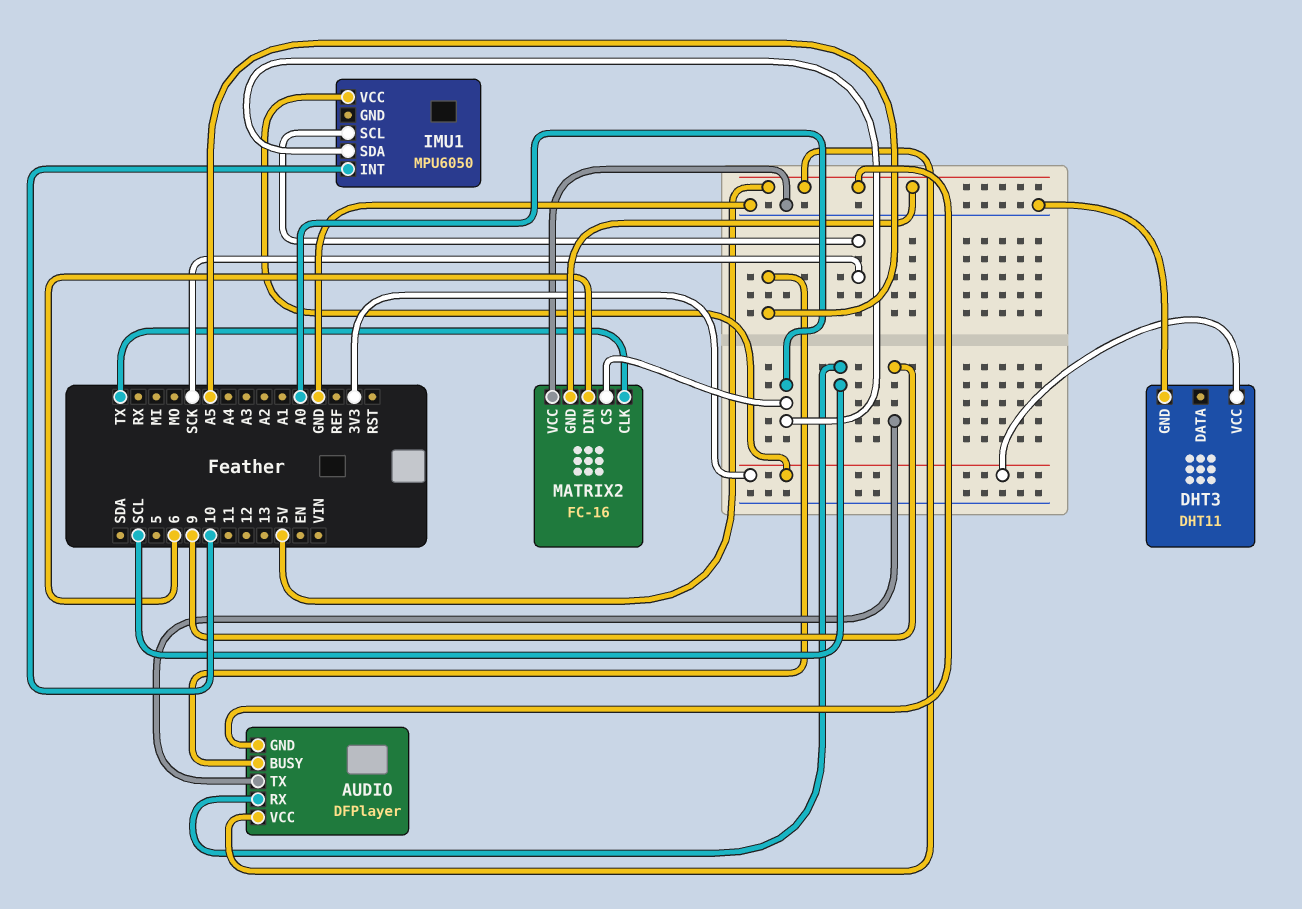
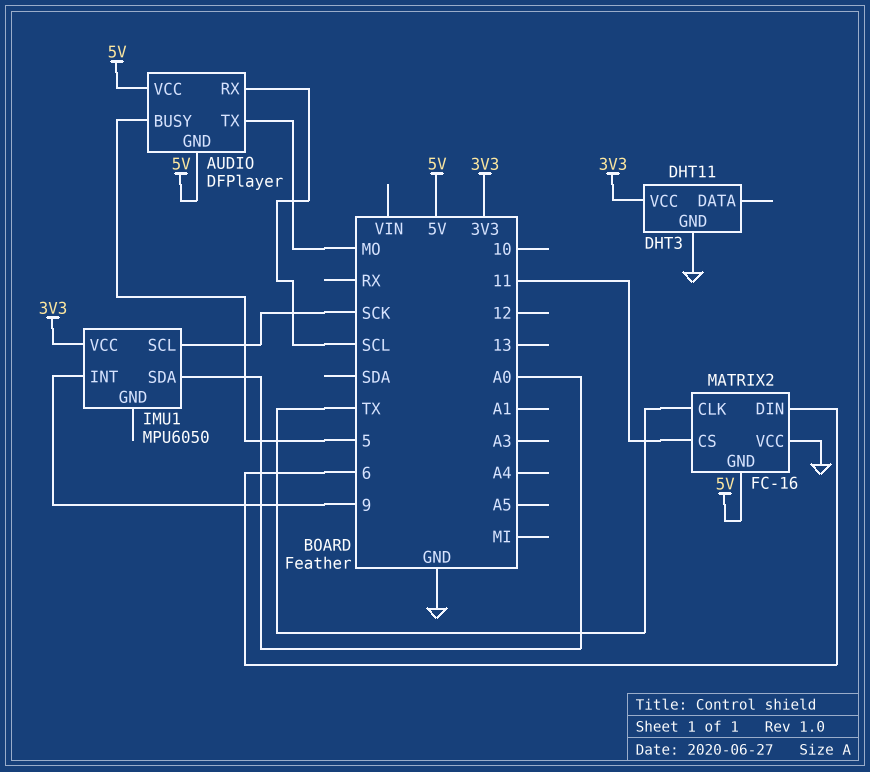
AUDIO pin BUSY: A5 -> 5
AUDIO pin TX: 9 -> MO
IMU1 pin INT: 10 -> 9
MATRIX2 pin CS: A0 -> 11

